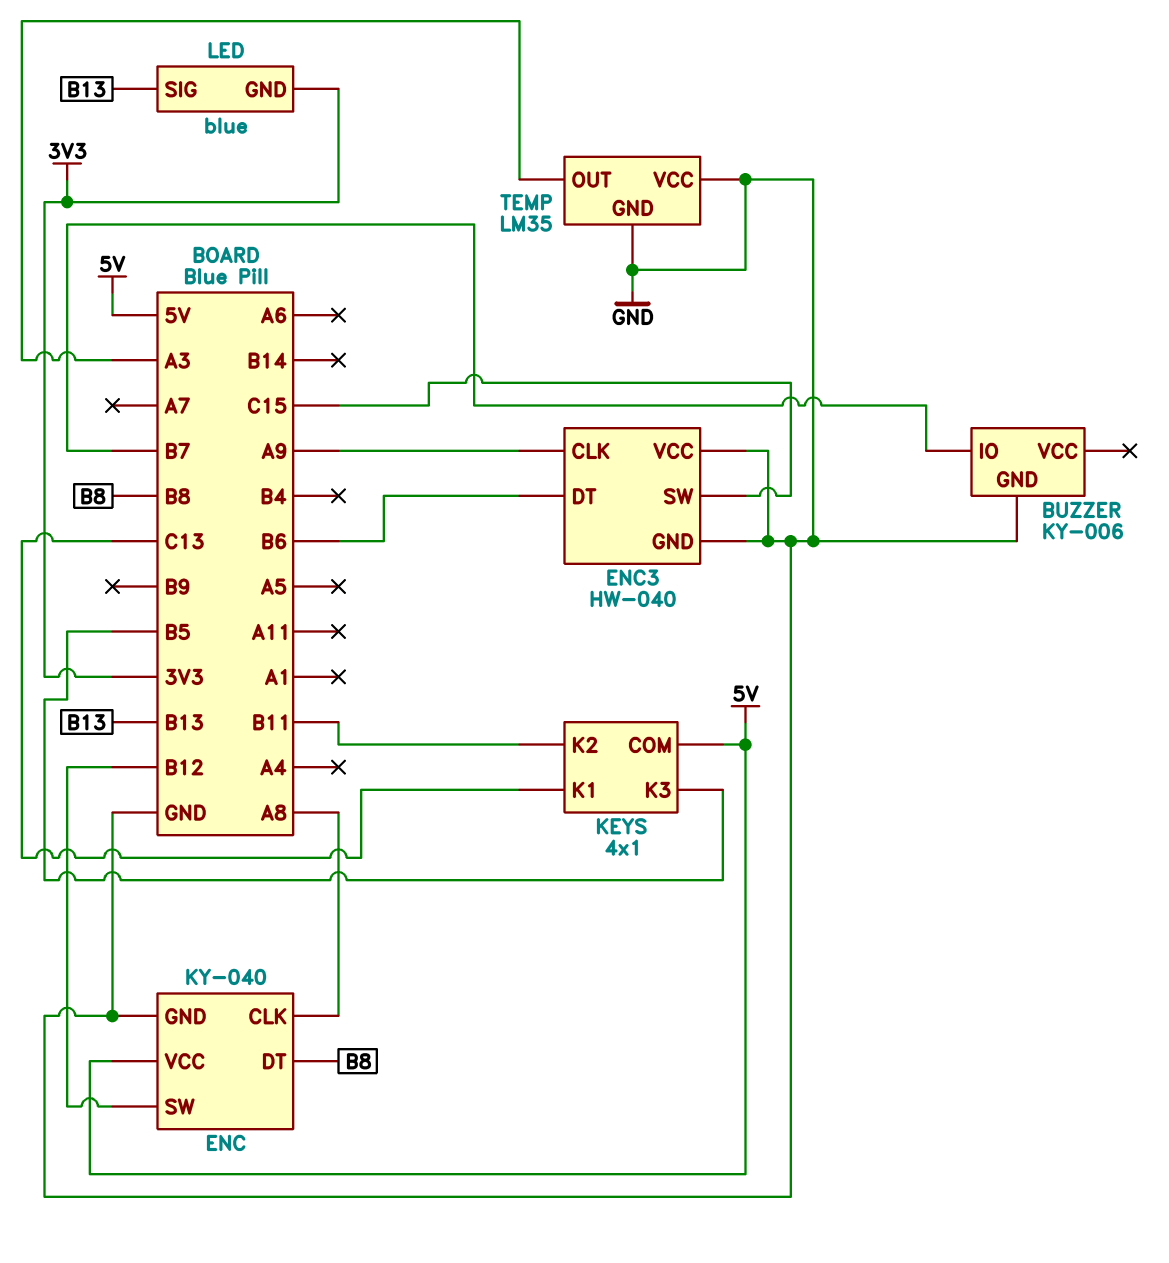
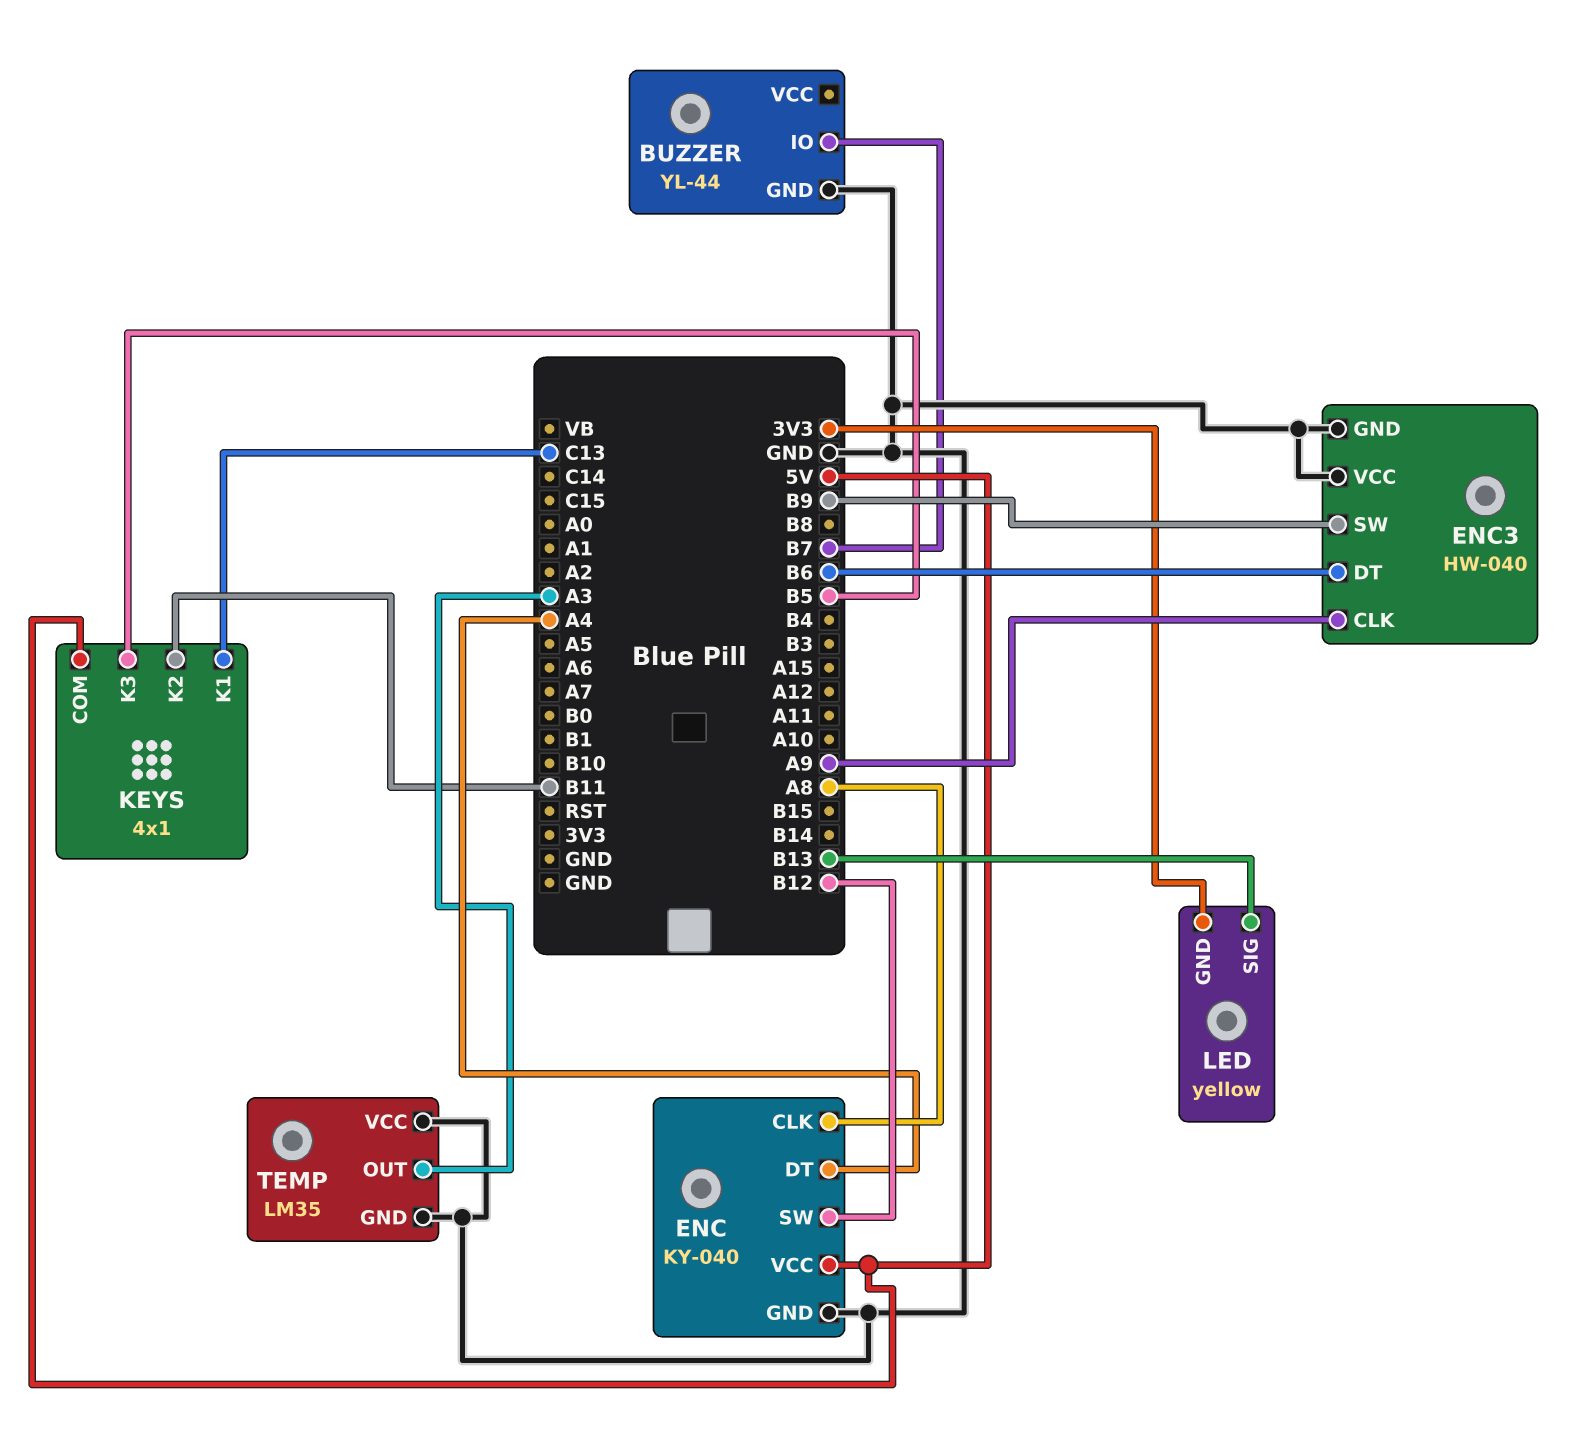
BUZZER: KY-006 -> YL-44
ENC pin DT: B8 -> A4
ENC3 pin SW: C15 -> B9
LED: blue -> yellow

